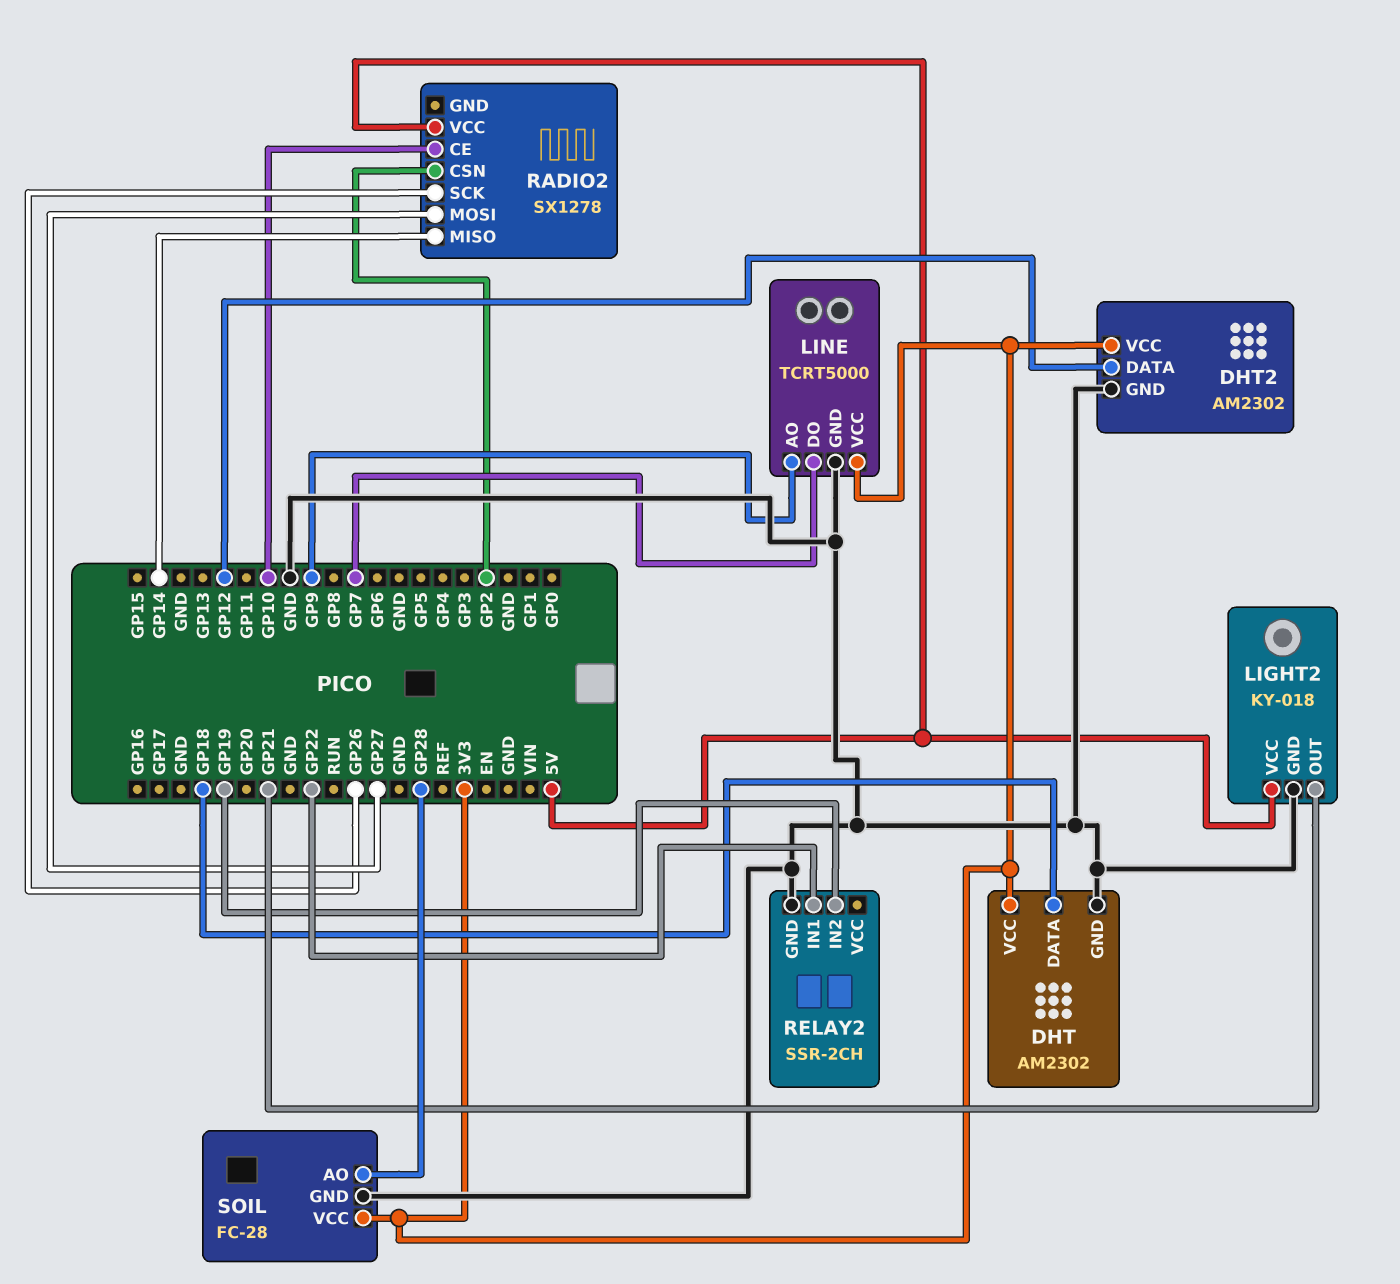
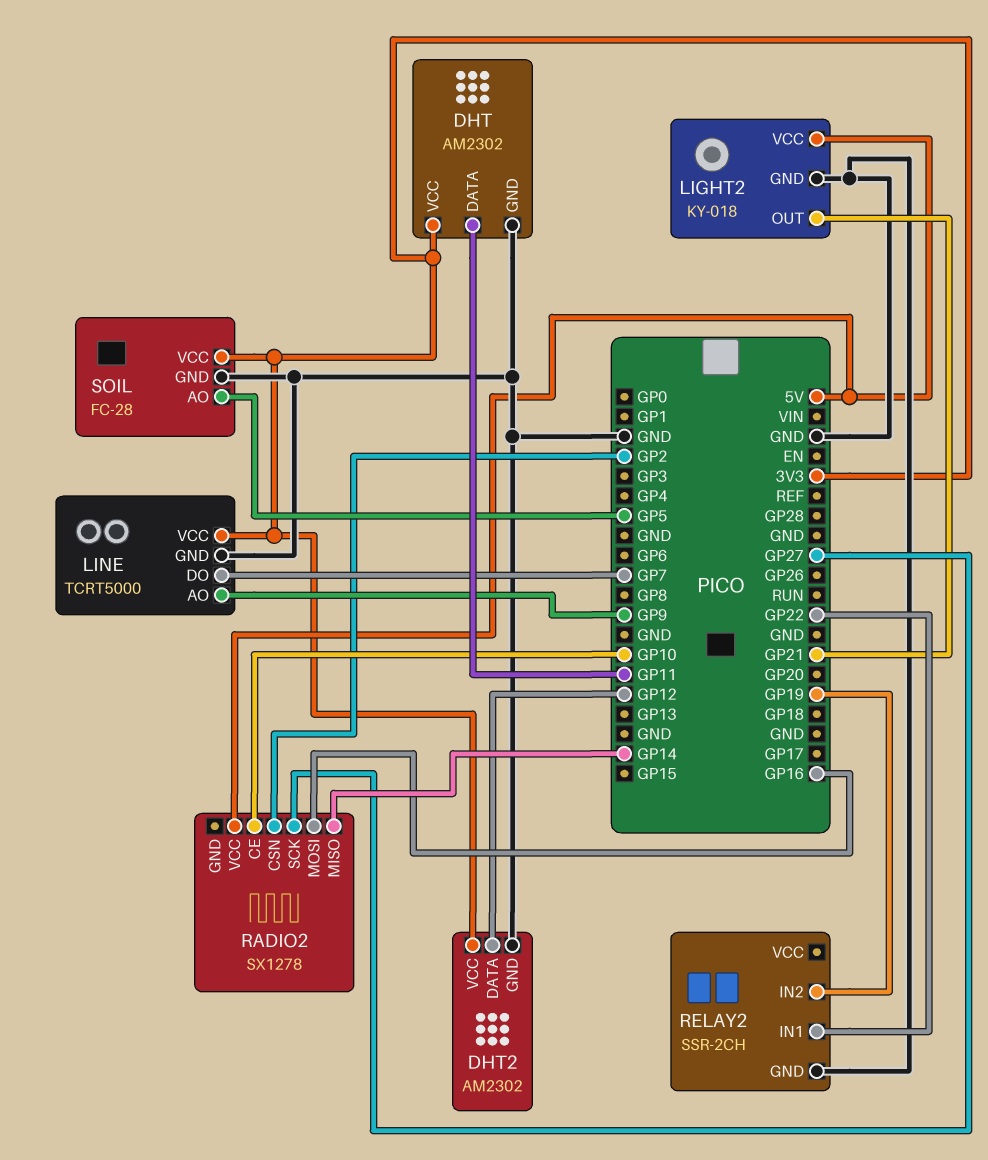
DHT pin DATA: GP18 -> GP11
RADIO2 pin MOSI: GP27 -> GP16
RADIO2 pin SCK: GP26 -> GP27
SOIL pin AO: GP28 -> GP5

